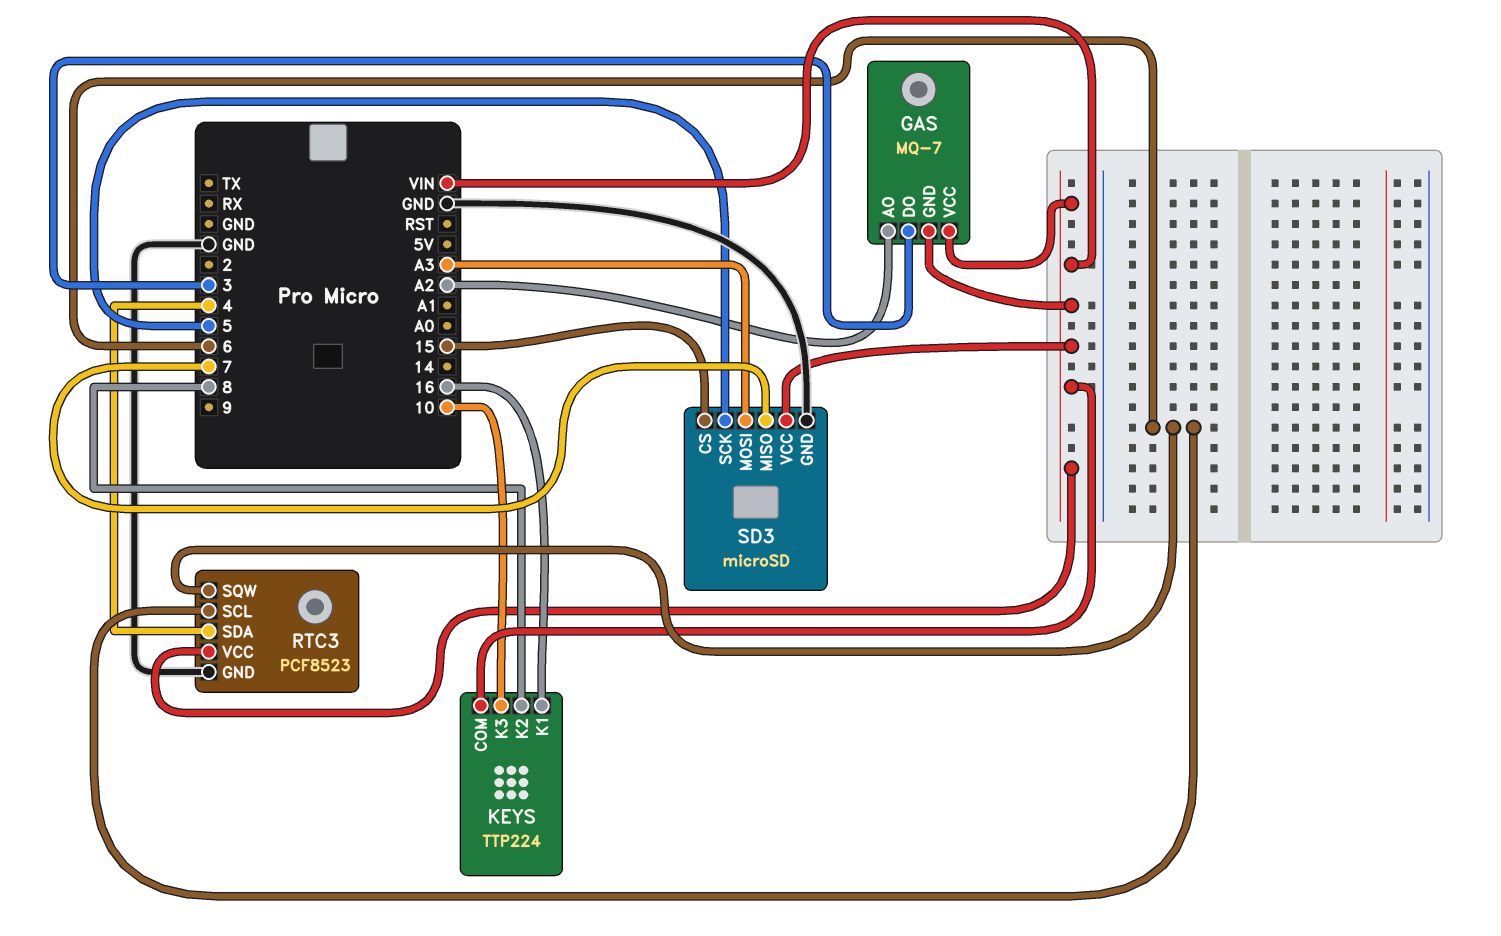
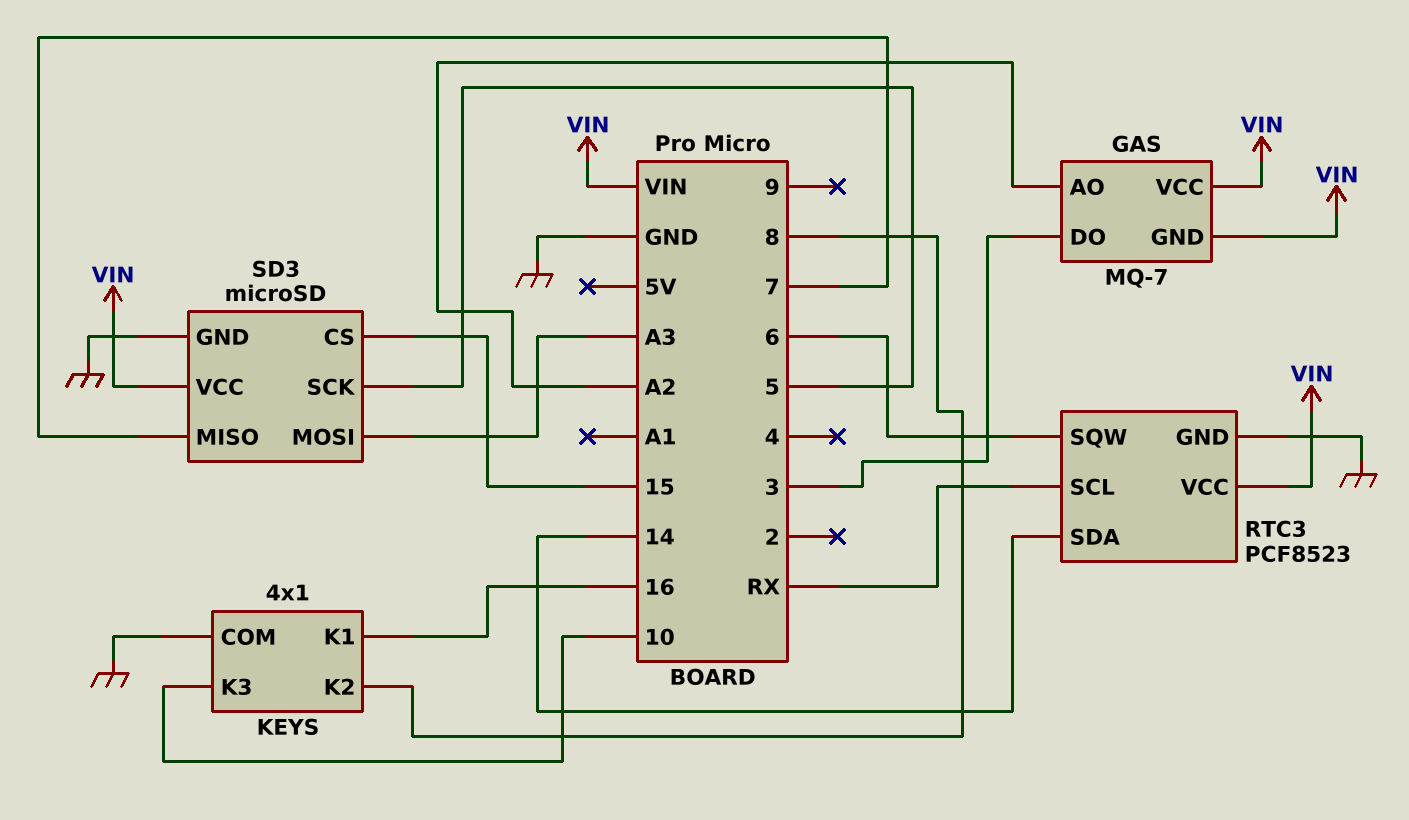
KEYS: TTP224 -> 4x1
KEYS pin COM: VIN -> GND
RTC3 pin SCL: 6 -> RX
RTC3 pin SDA: 4 -> 14

